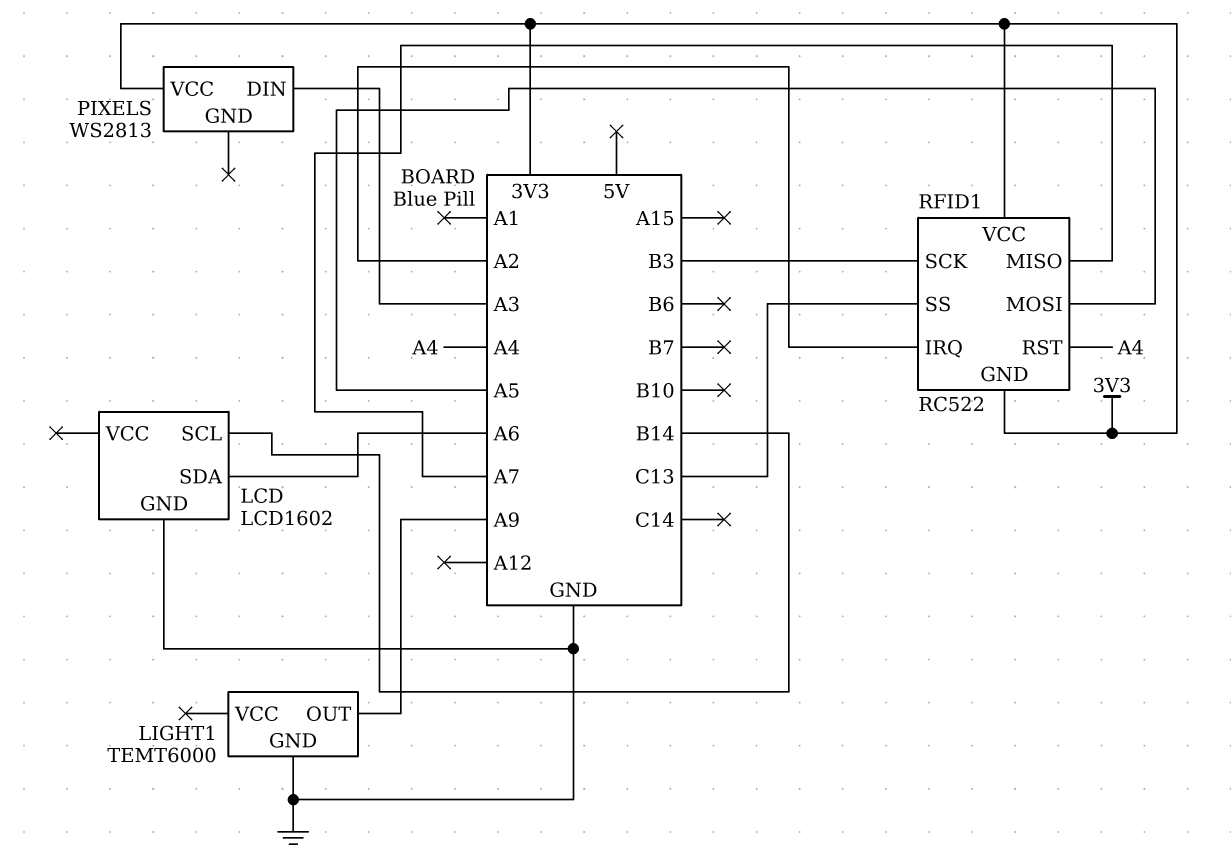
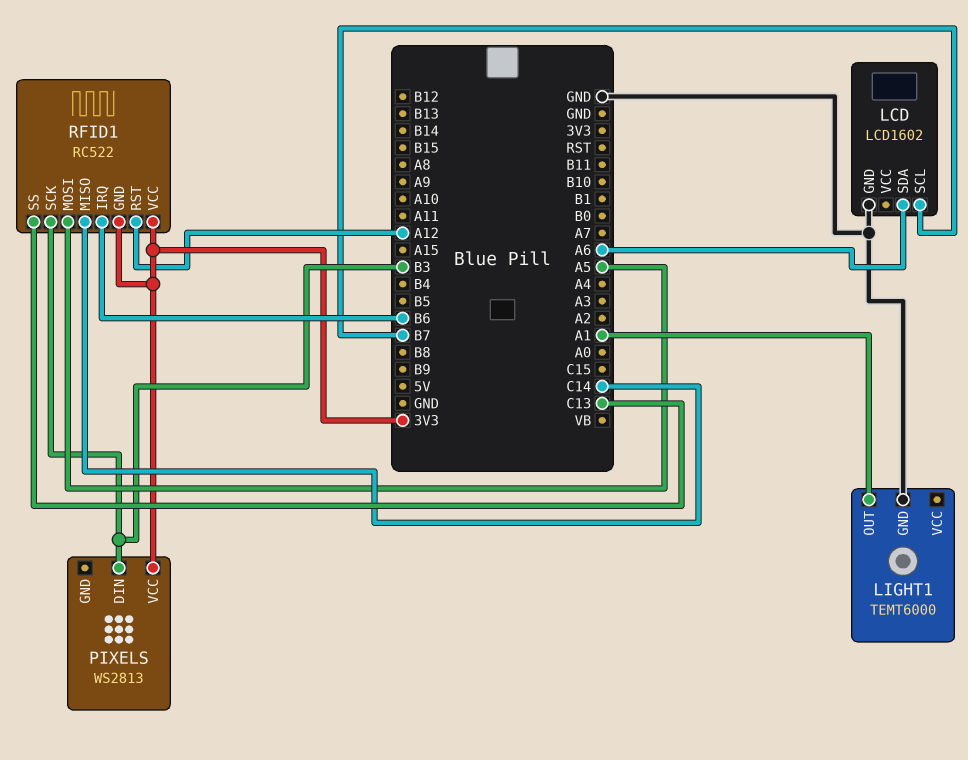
LCD pin SCL: B14 -> B7
LIGHT1 pin OUT: A9 -> A1
PIXELS pin DIN: A3 -> B3
RFID1 pin IRQ: A2 -> B6
RFID1 pin MISO: A7 -> C14
RFID1 pin RST: A4 -> A12

